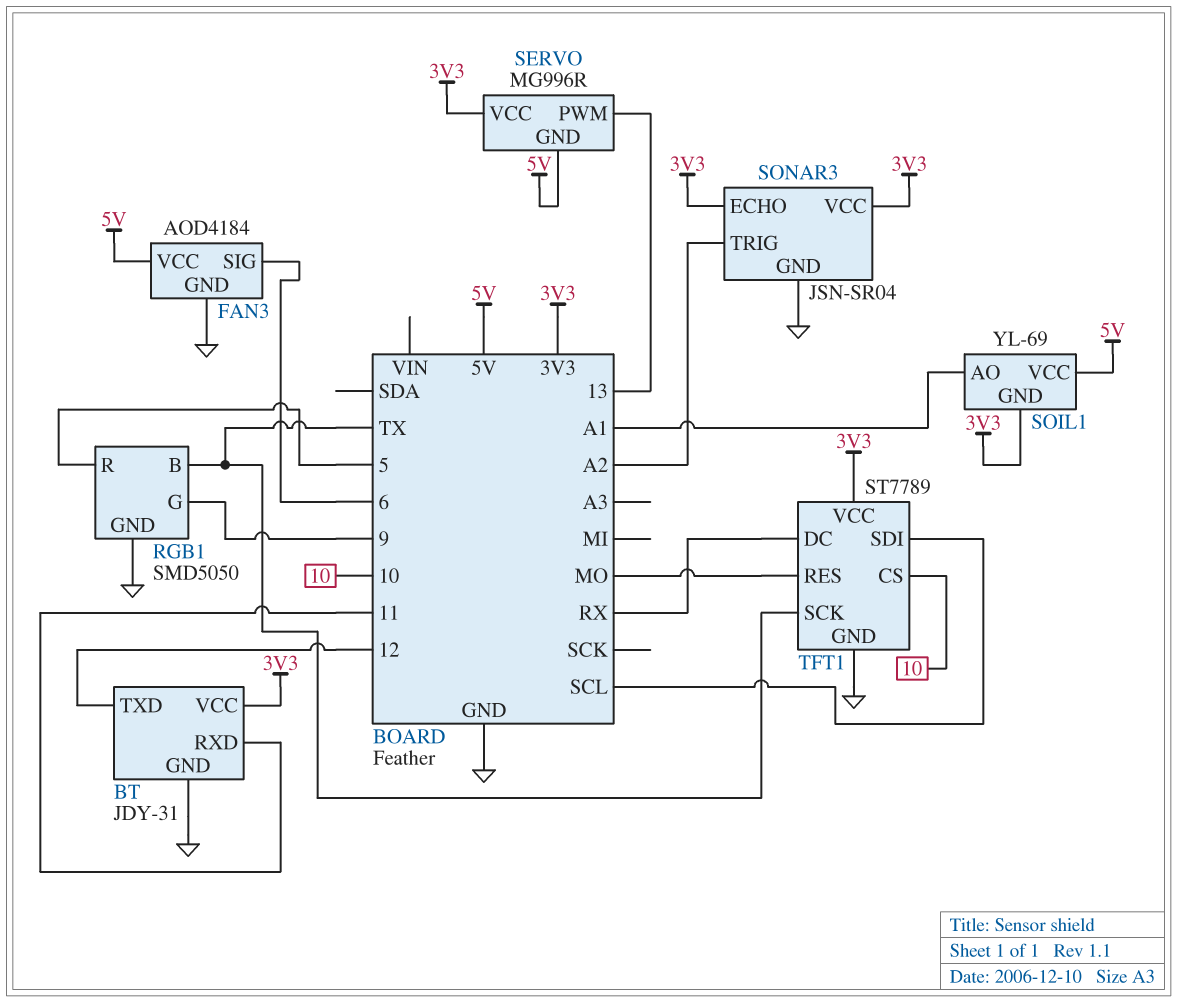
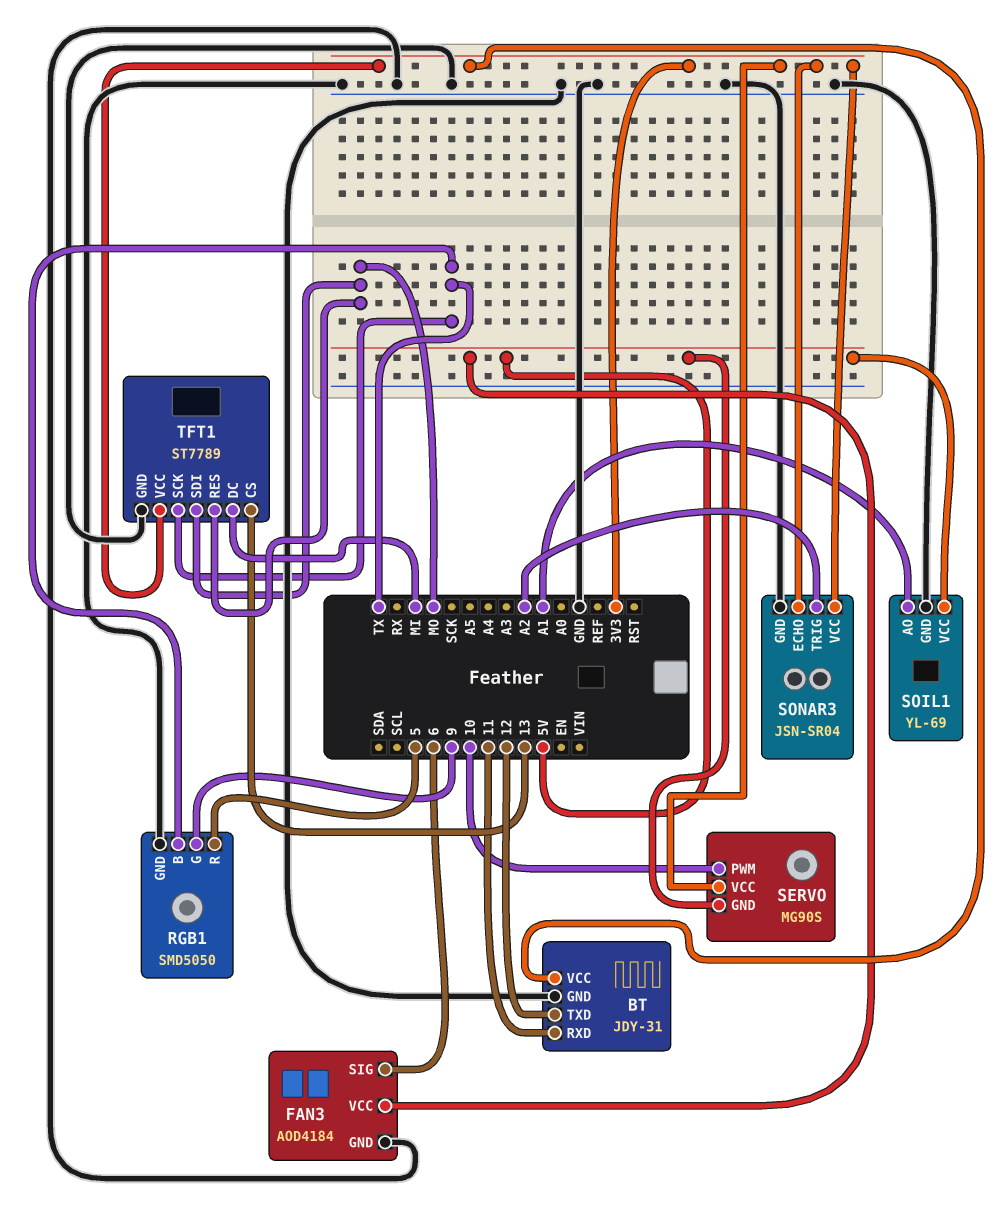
SERVO: MG996R -> MG90S
SERVO pin PWM: 13 -> 10
SOIL1 pin GND: 3V3 -> GND
TFT1 pin CS: 10 -> 13
TFT1 pin DC: RX -> MI
TFT1 pin SDI: SCL -> MO

